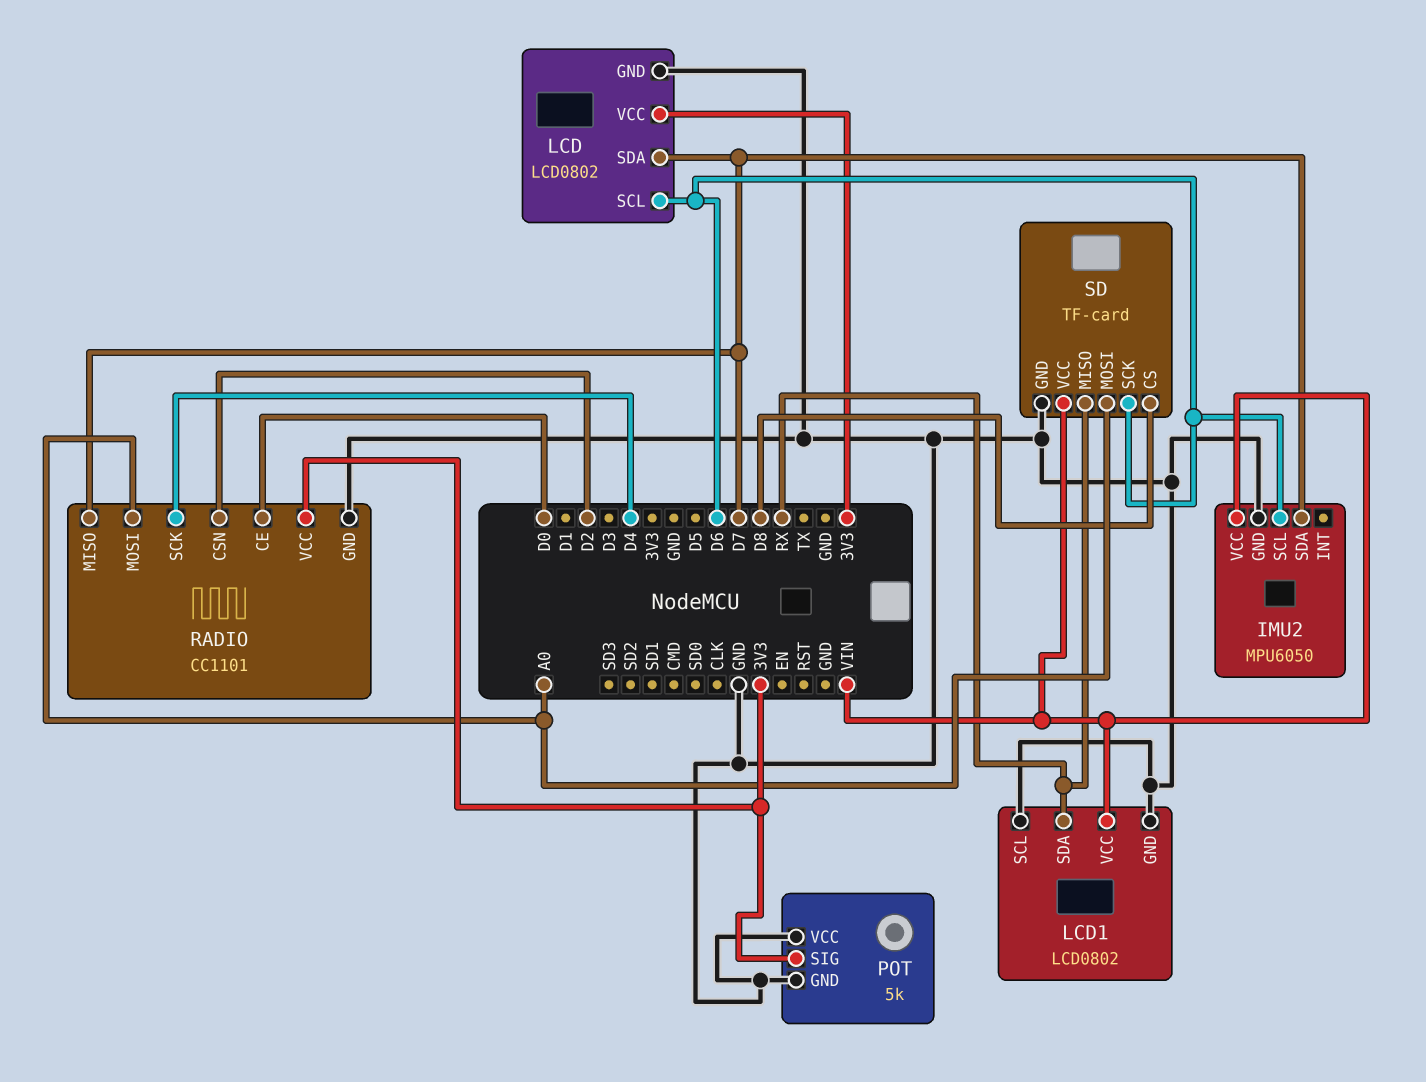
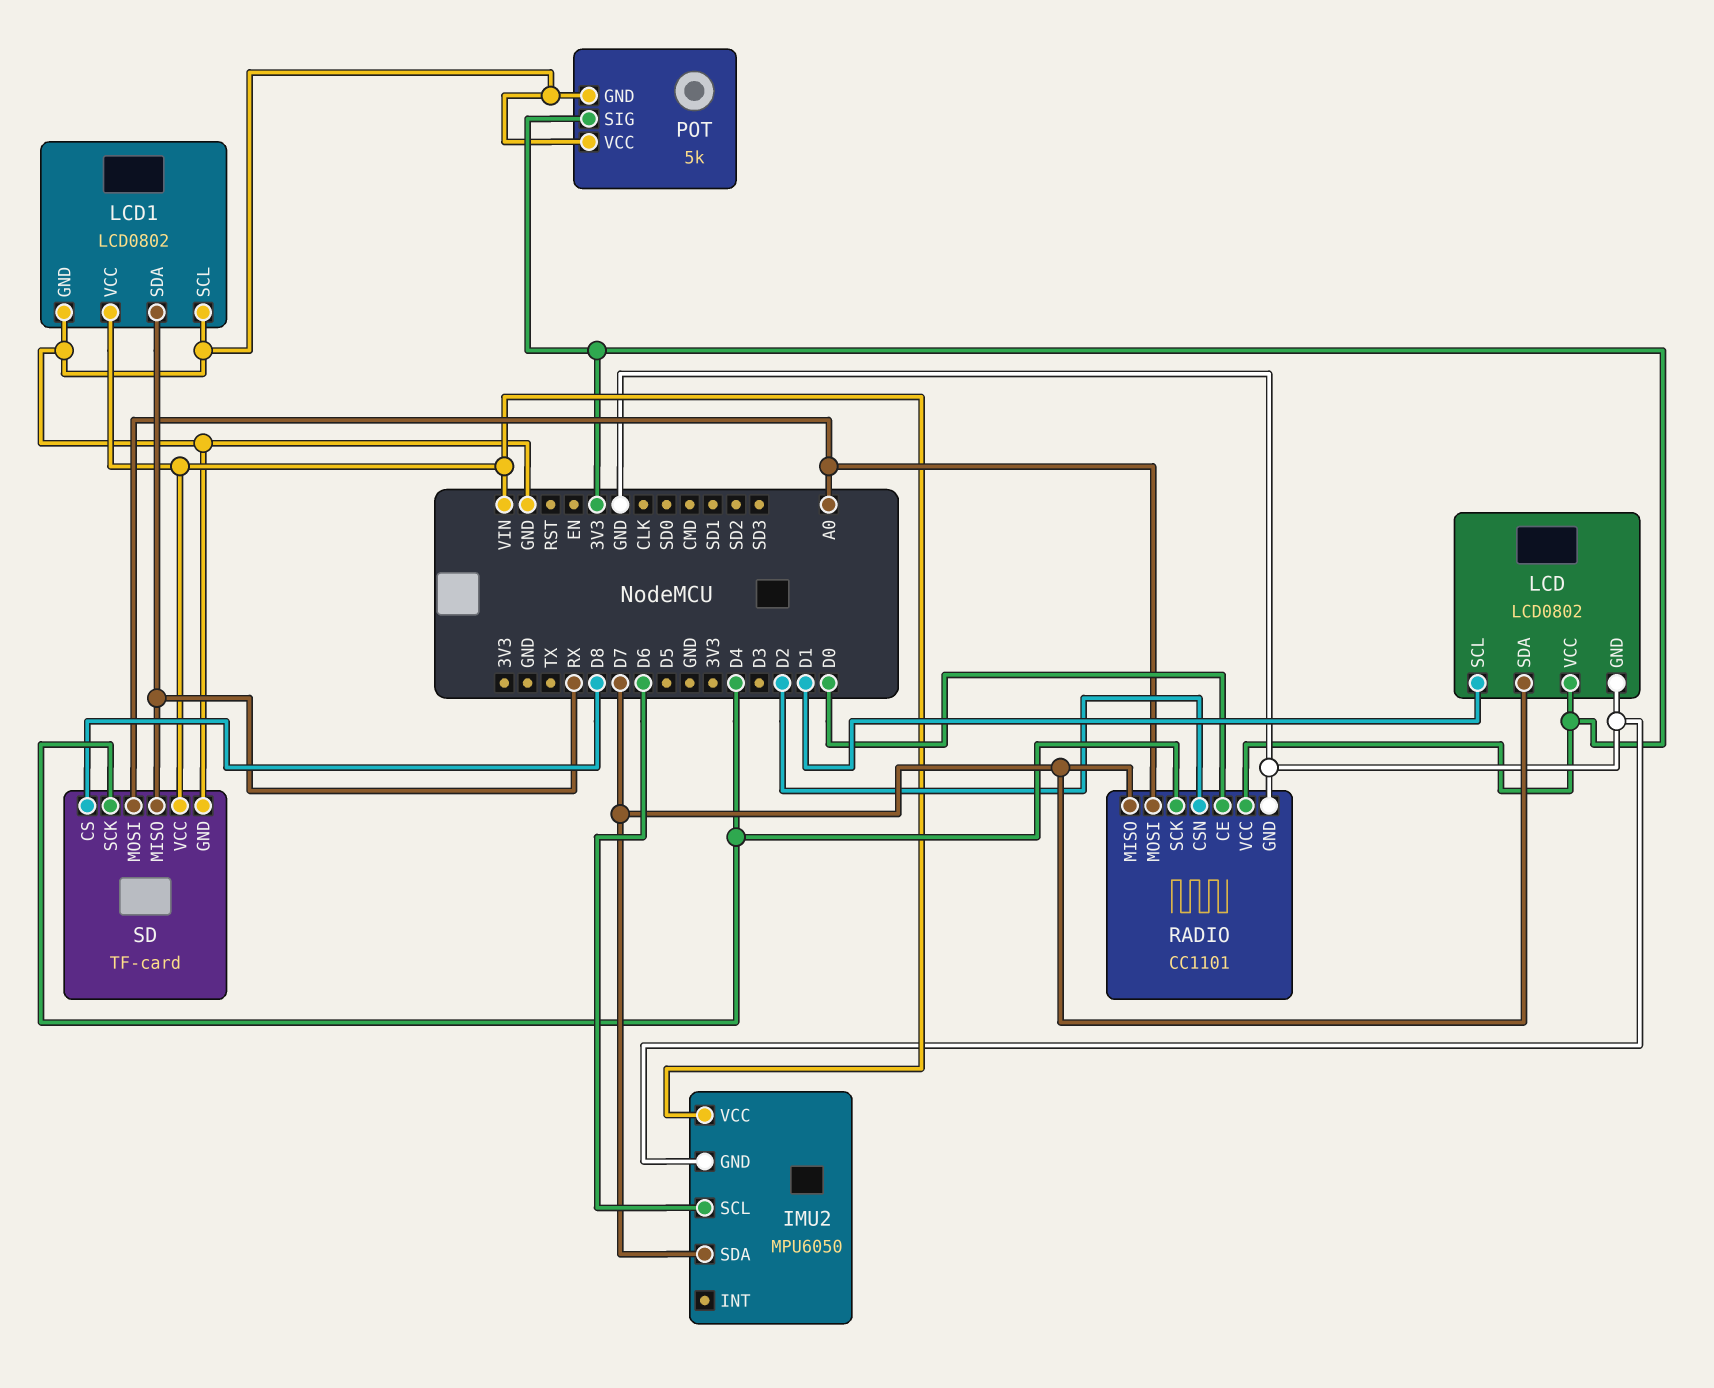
LCD pin SCL: D6 -> D1
SD pin SCK: D6 -> D4

